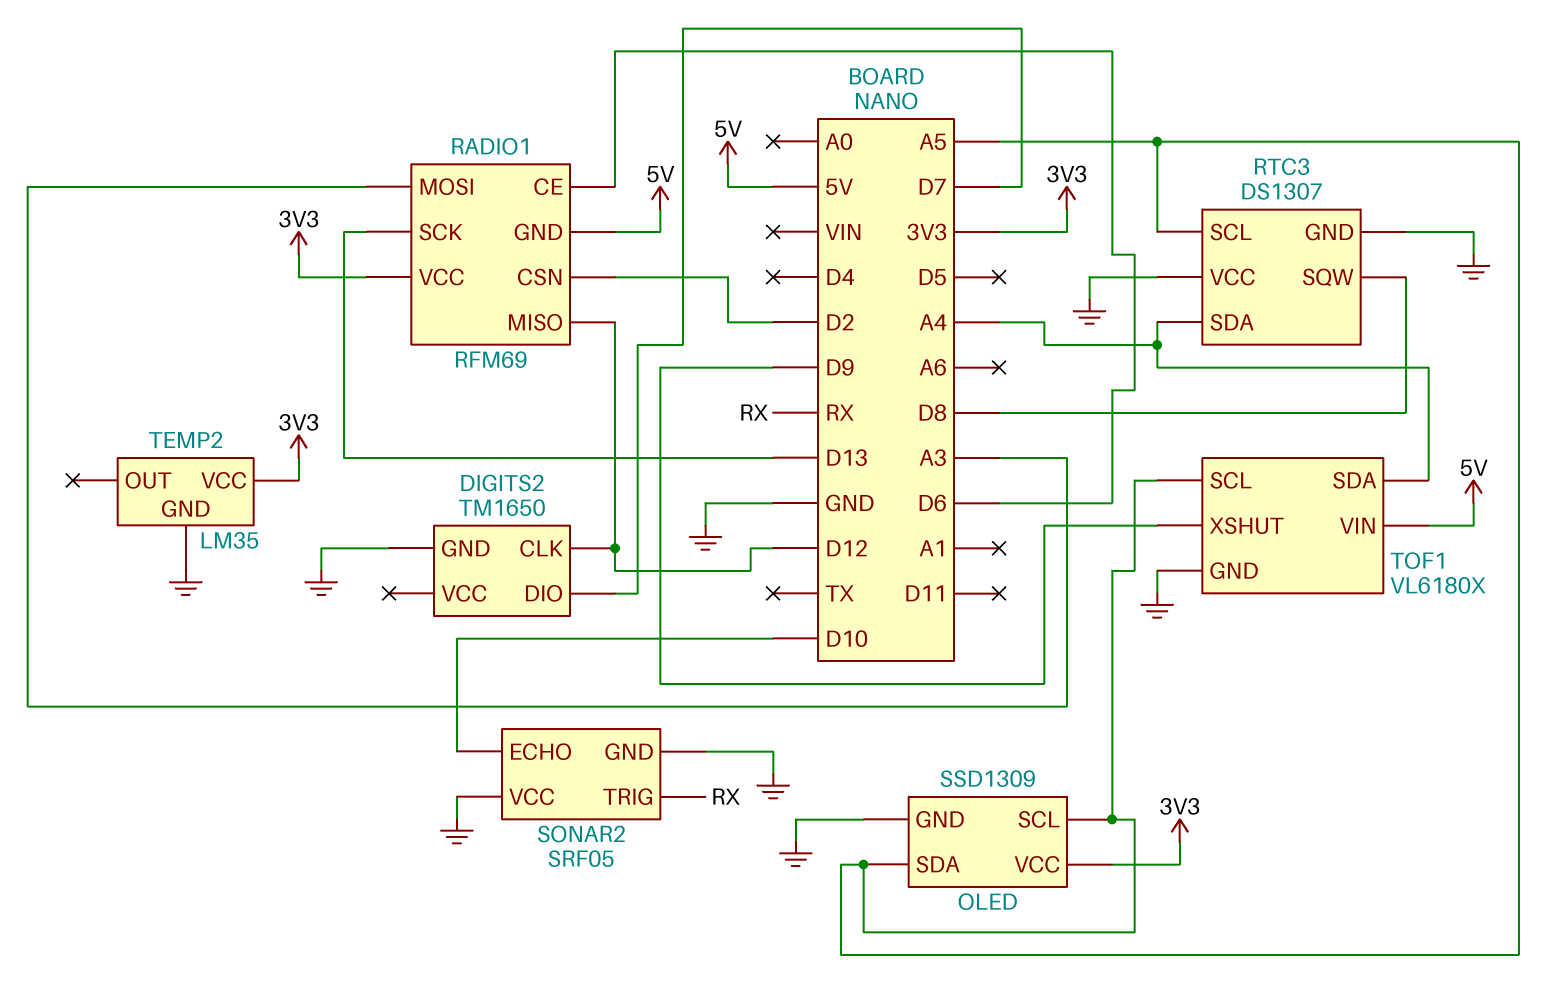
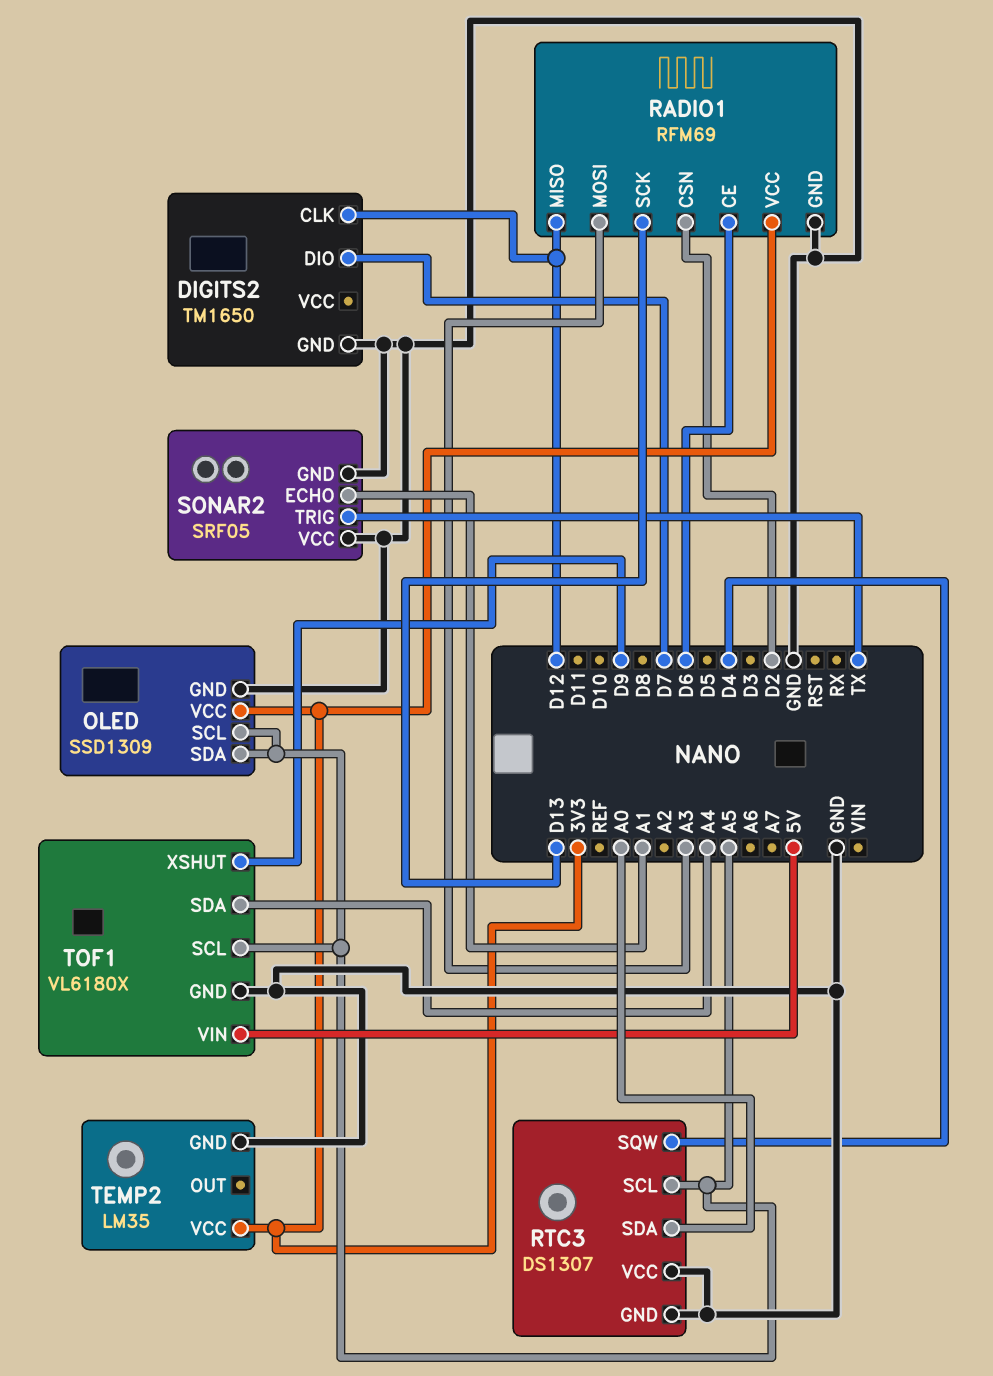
RADIO1 pin GND: 5V -> GND
RTC3 pin SDA: A4 -> A0
RTC3 pin SQW: D8 -> D4
SONAR2 pin ECHO: D10 -> A1
SONAR2 pin TRIG: RX -> TX

